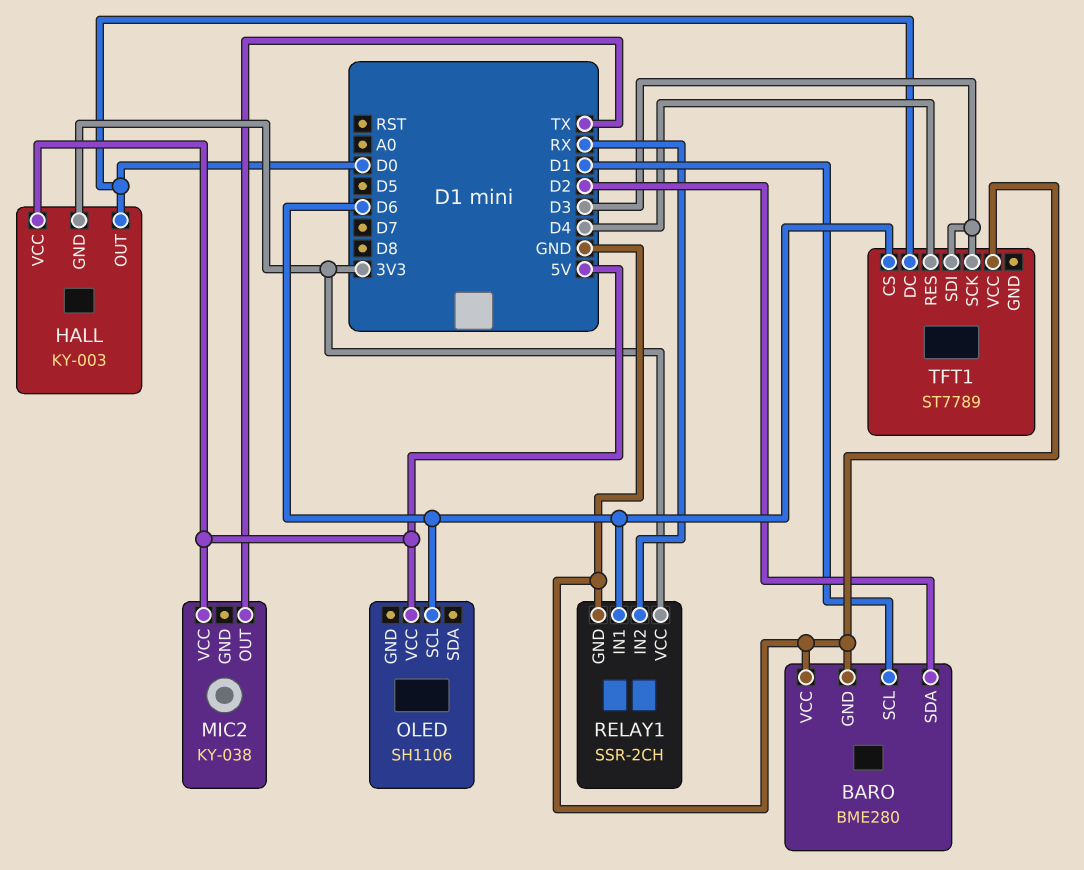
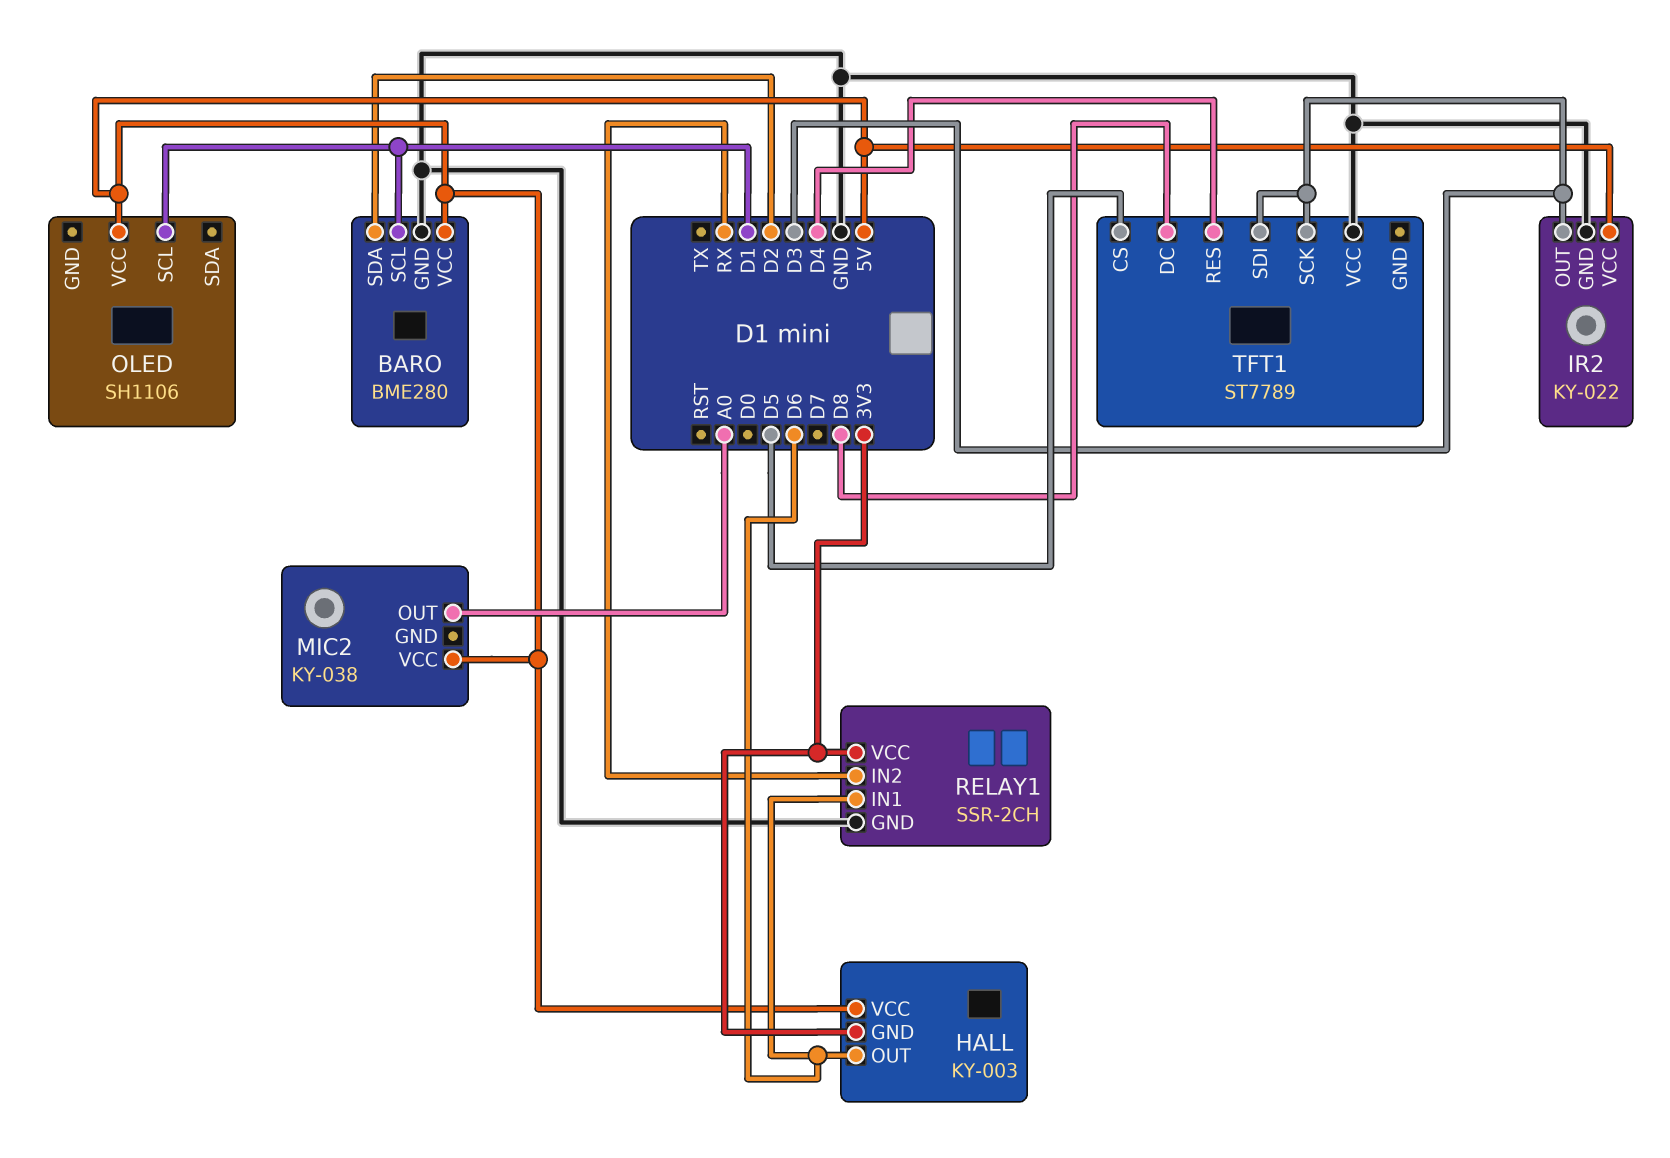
BARO pin VCC: GND -> 5V
HALL pin OUT: D0 -> D6
IR2: none -> KY-022
IR2 pin GND: none -> GND
IR2 pin OUT: none -> D3
IR2 pin VCC: none -> 5V
MIC2 pin OUT: TX -> A0
OLED pin SCL: D6 -> D1
TFT1 pin CS: D6 -> D5
TFT1 pin DC: D0 -> D8

